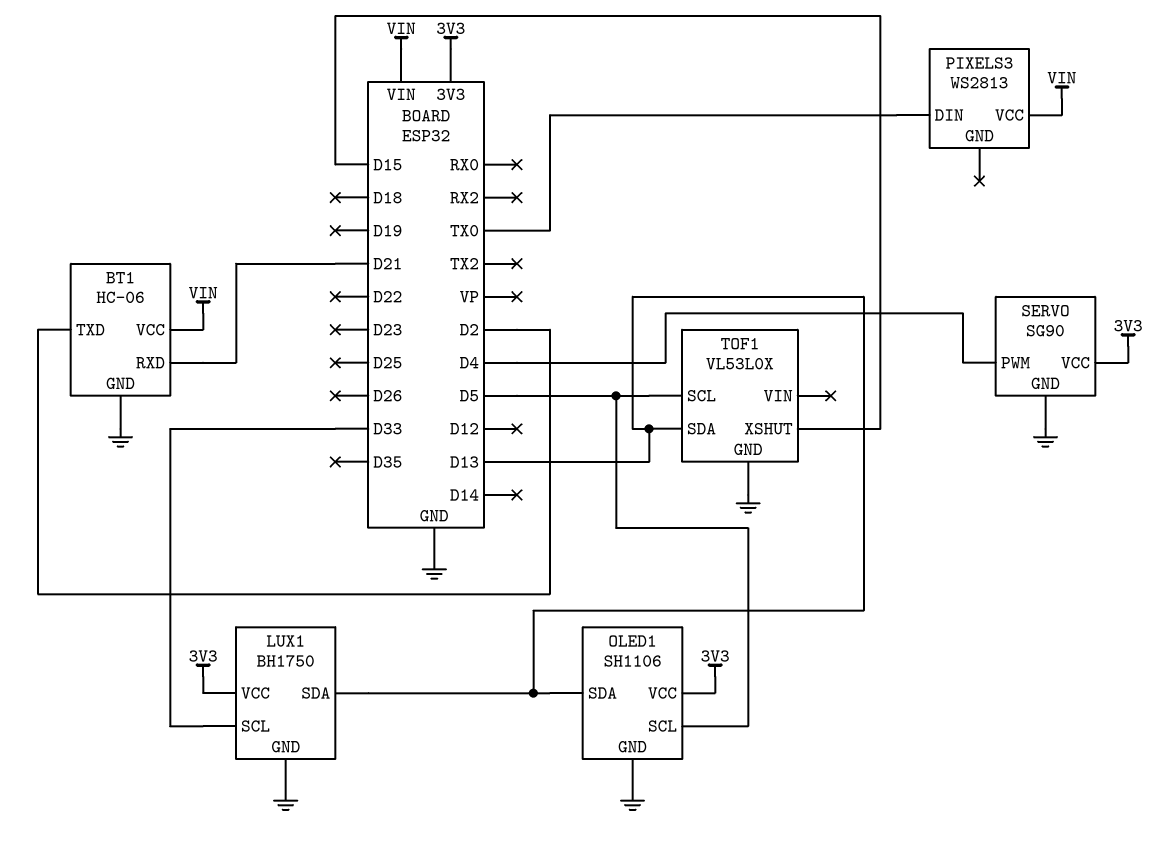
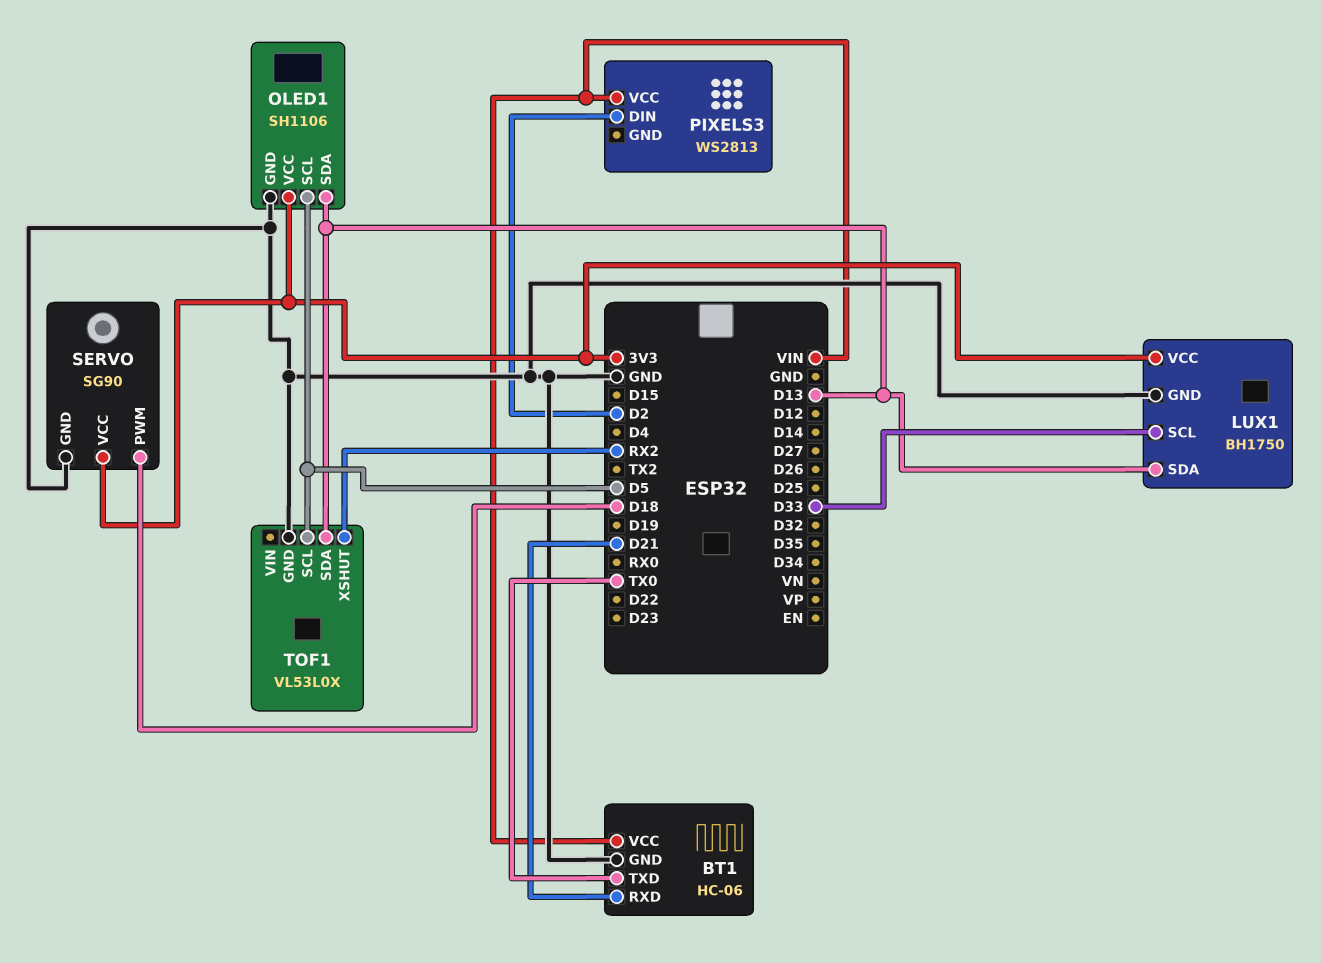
BT1 pin TXD: D2 -> TX0
PIXELS3 pin DIN: TX0 -> D2
SERVO pin PWM: D4 -> D18
TOF1 pin XSHUT: D15 -> RX2

